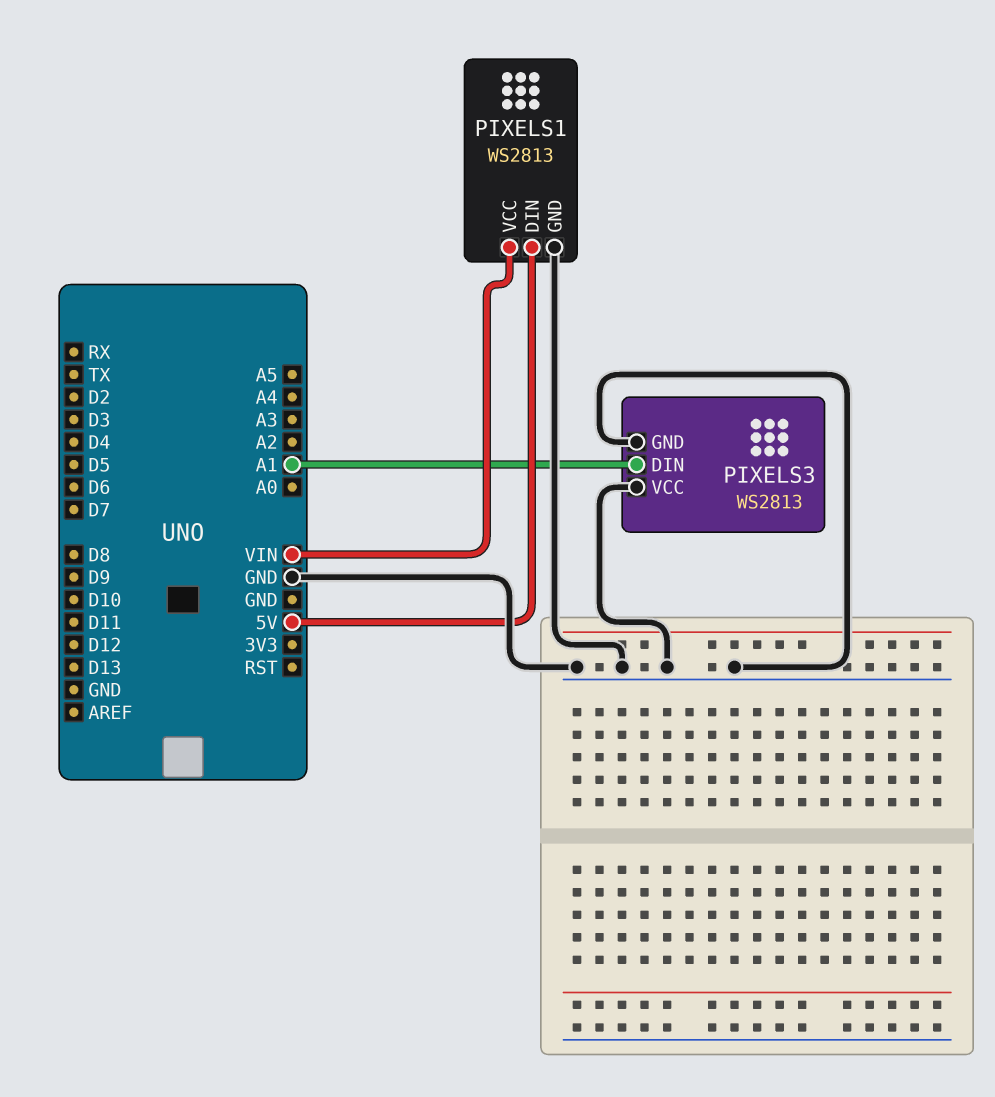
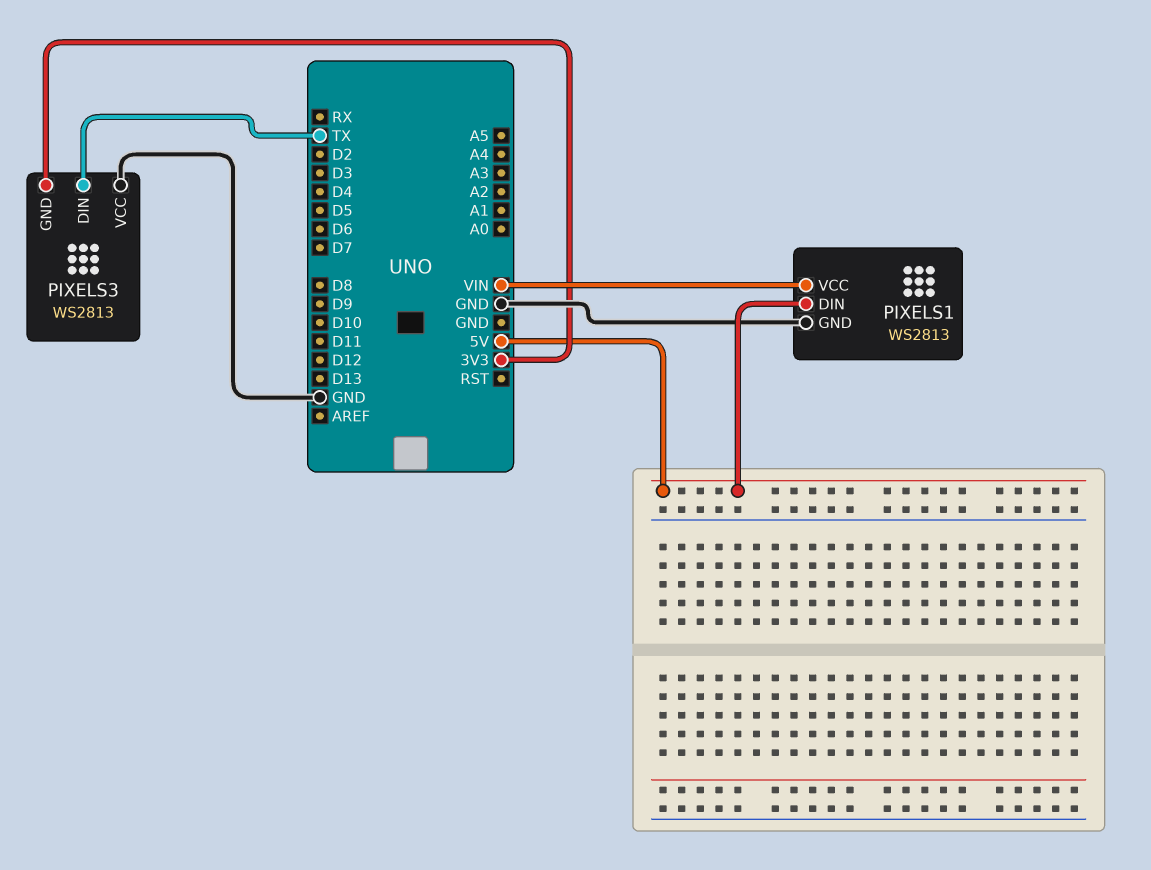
PIXELS3 pin DIN: A1 -> TX
PIXELS3 pin GND: GND -> 3V3

